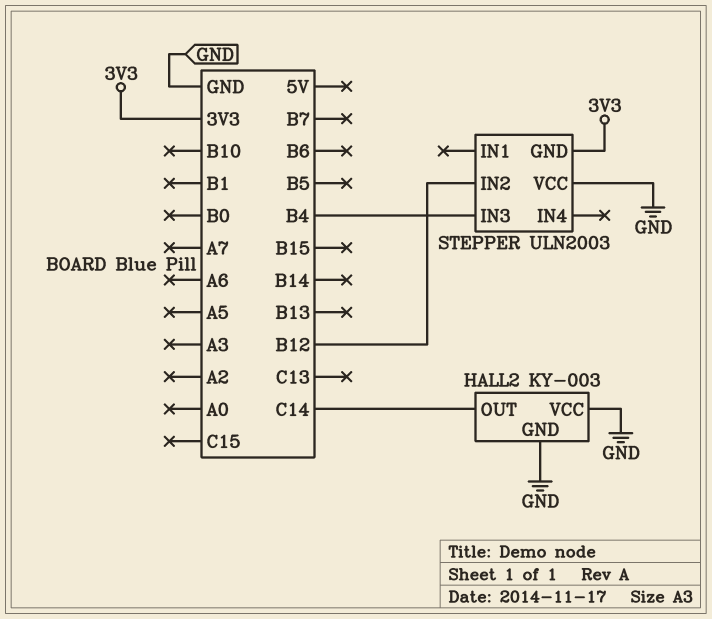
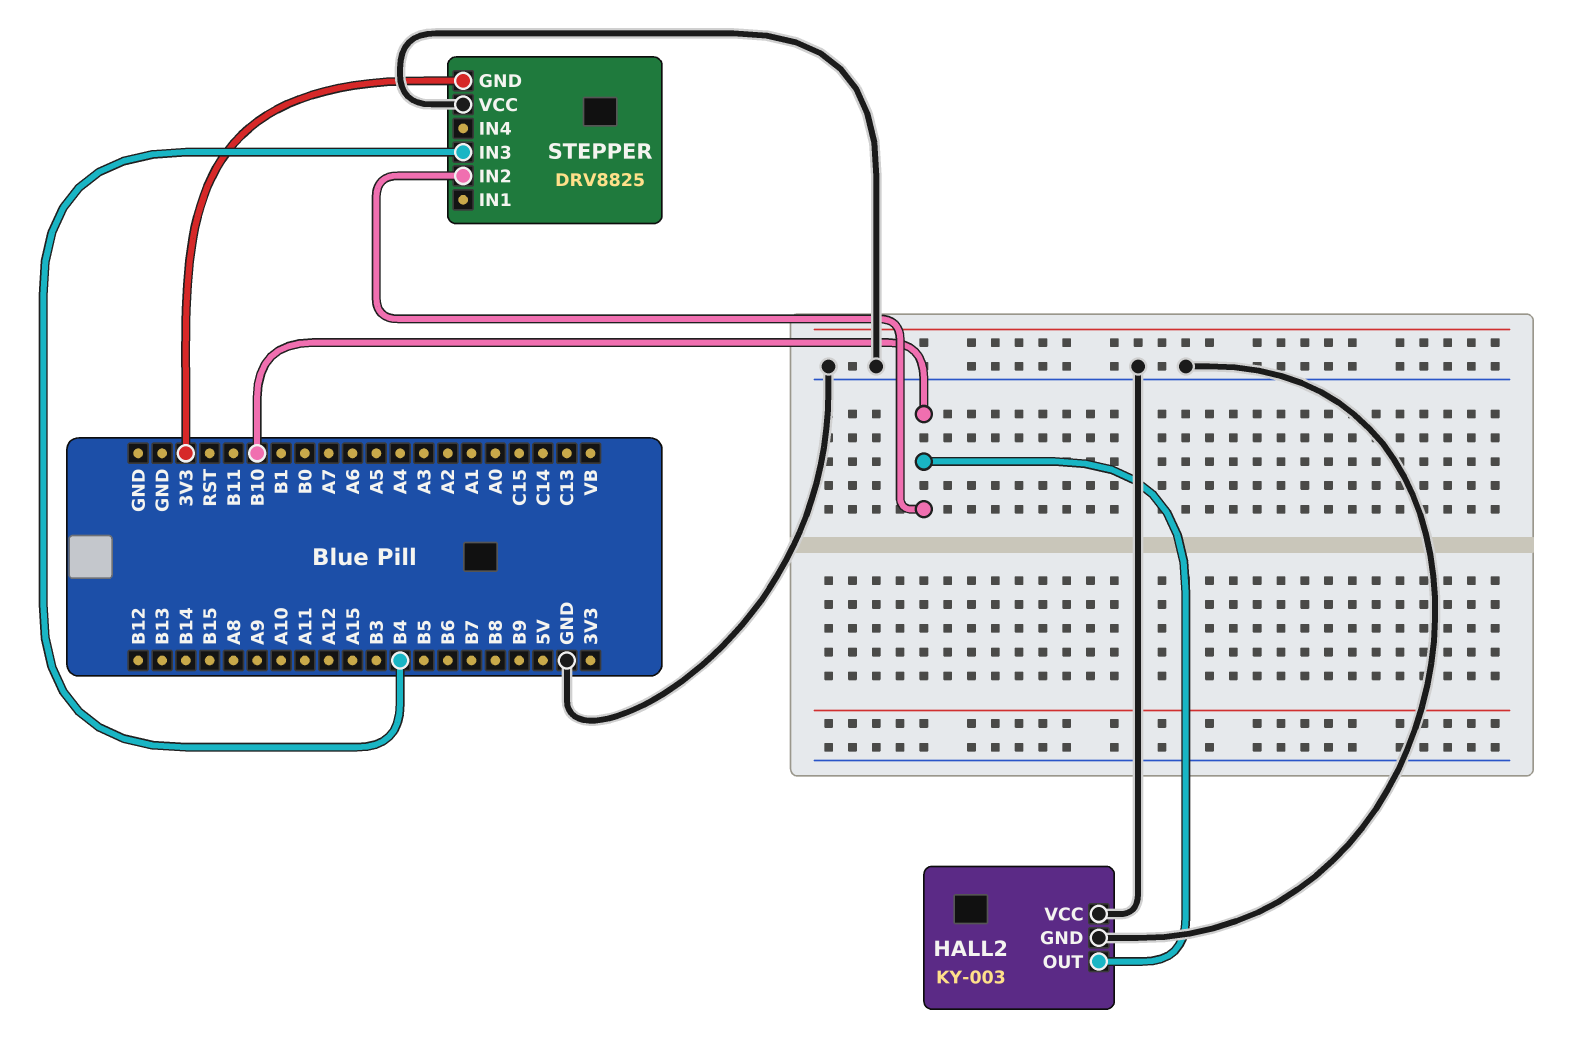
HALL2 pin OUT: C14 -> B10
STEPPER: ULN2003 -> DRV8825
STEPPER pin IN2: B12 -> B10

